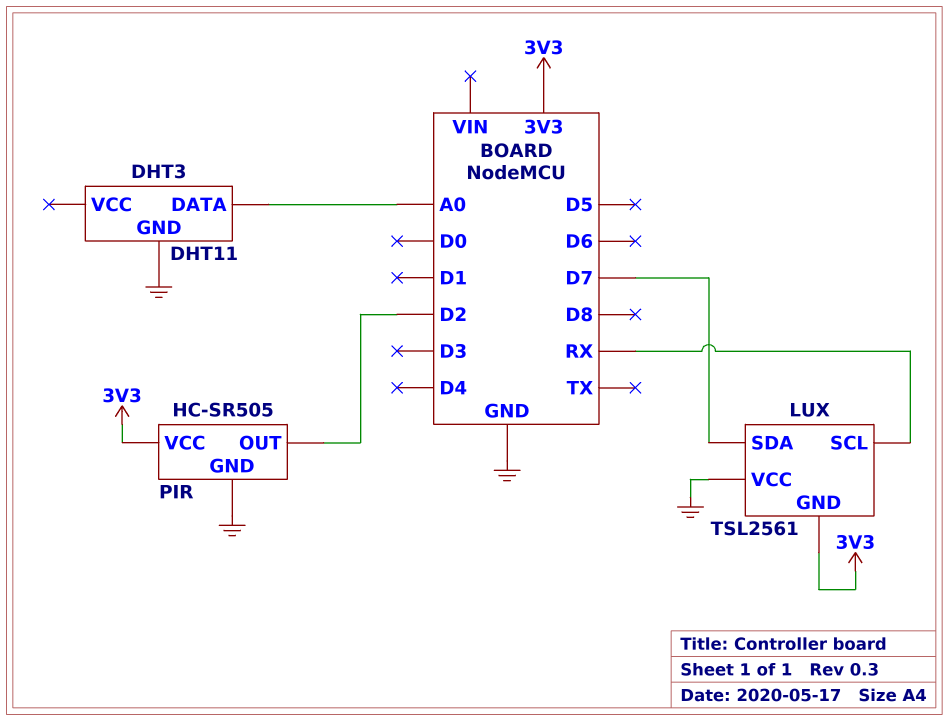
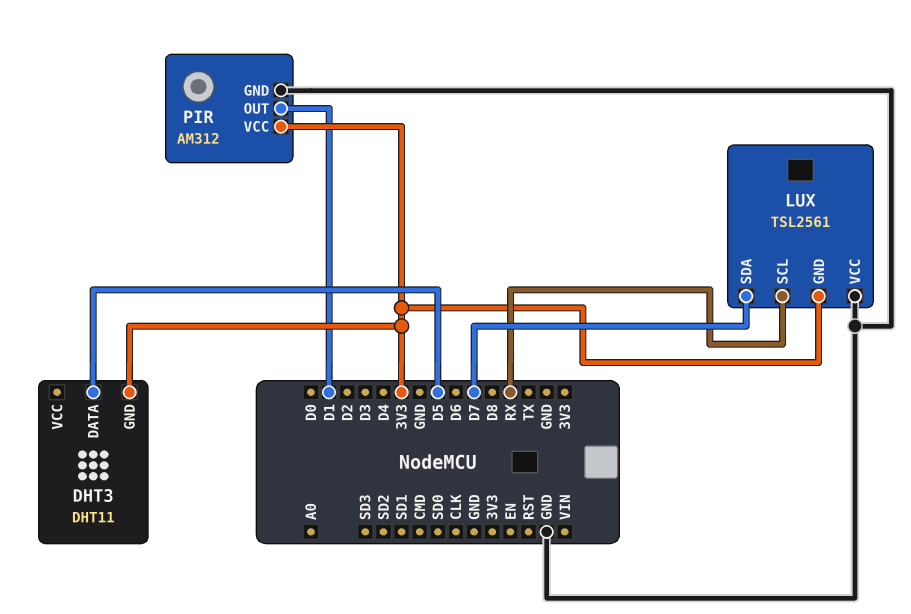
DHT3 pin DATA: A0 -> D5
DHT3 pin GND: GND -> 3V3
PIR: HC-SR505 -> AM312
PIR pin OUT: D2 -> D1

